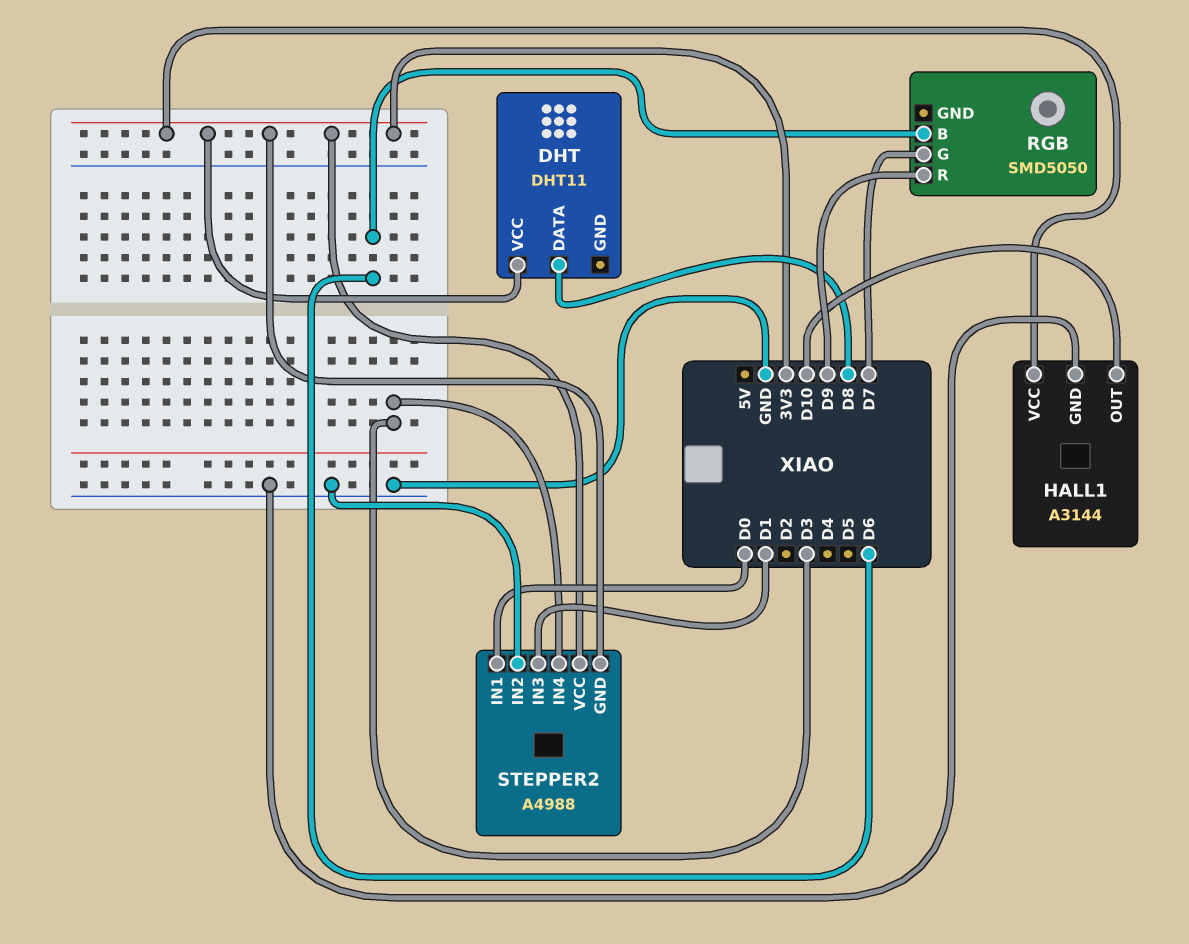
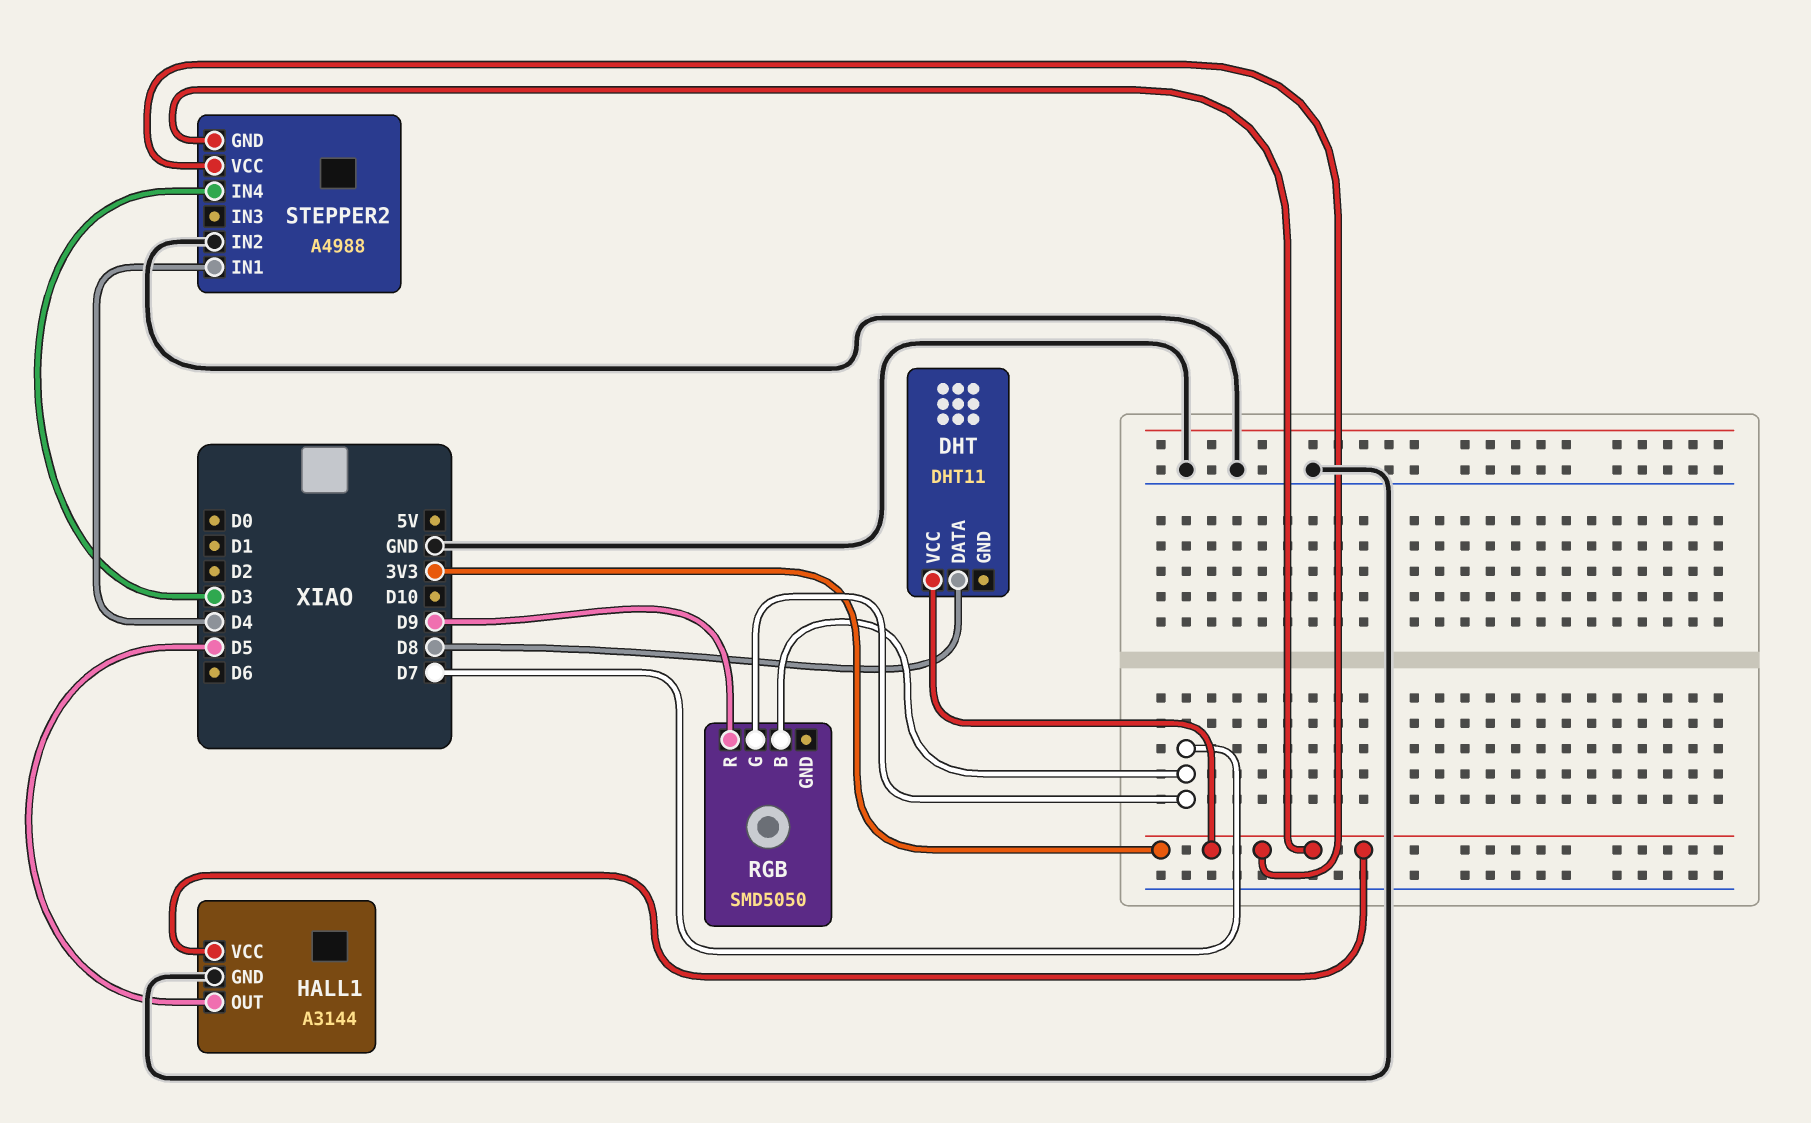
HALL1 pin OUT: D10 -> D5
RGB pin B: D6 -> D7
STEPPER2 pin IN1: D0 -> D4
STEPPER2 pin IN3: D1 -> none

